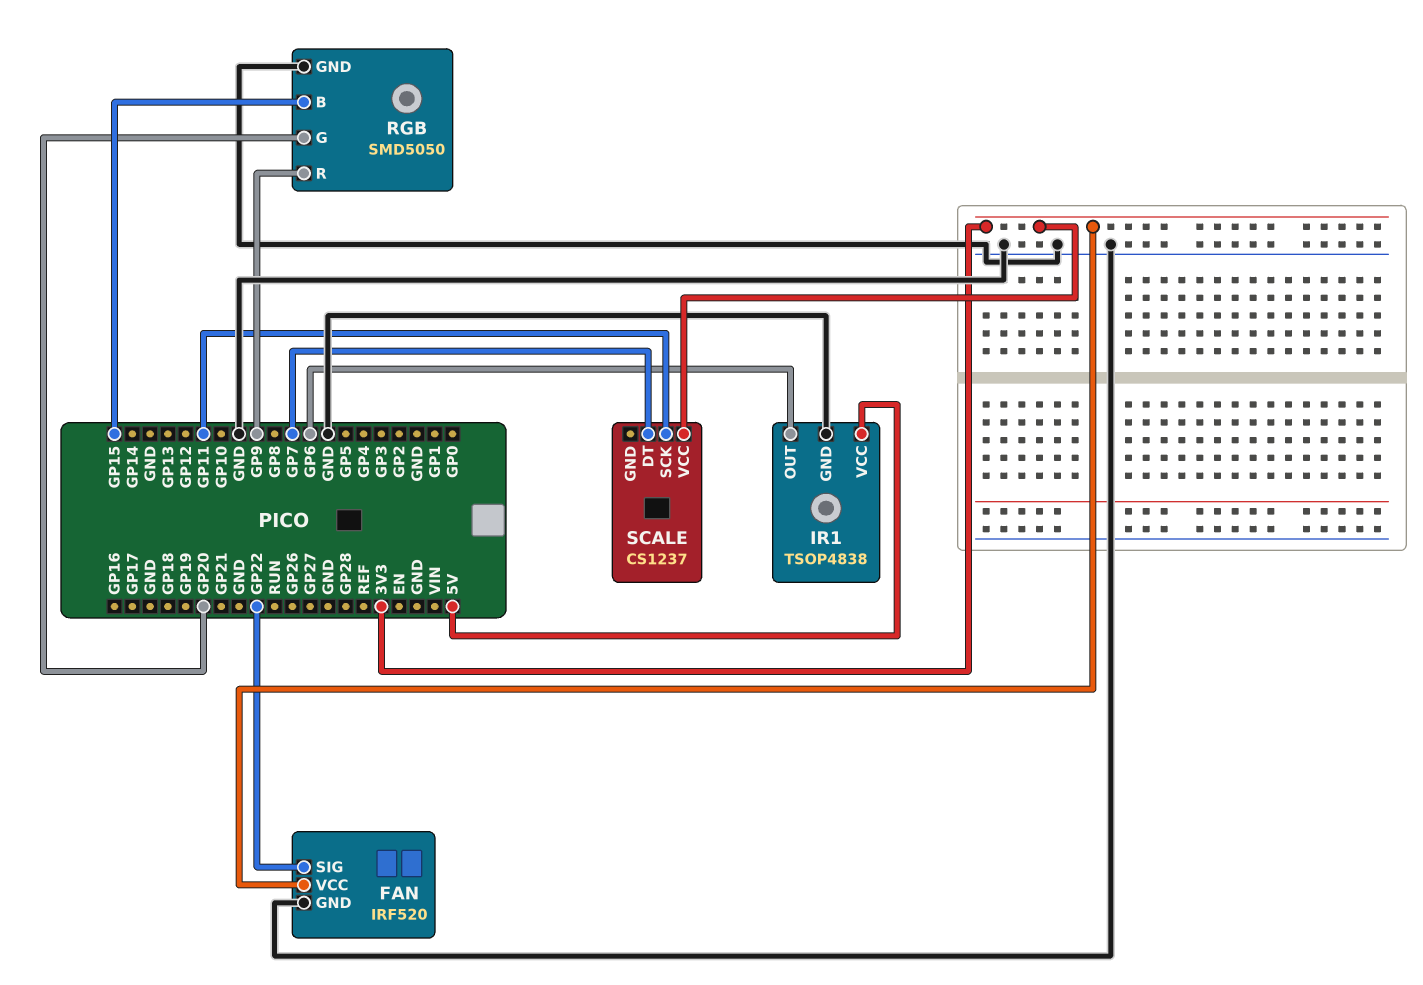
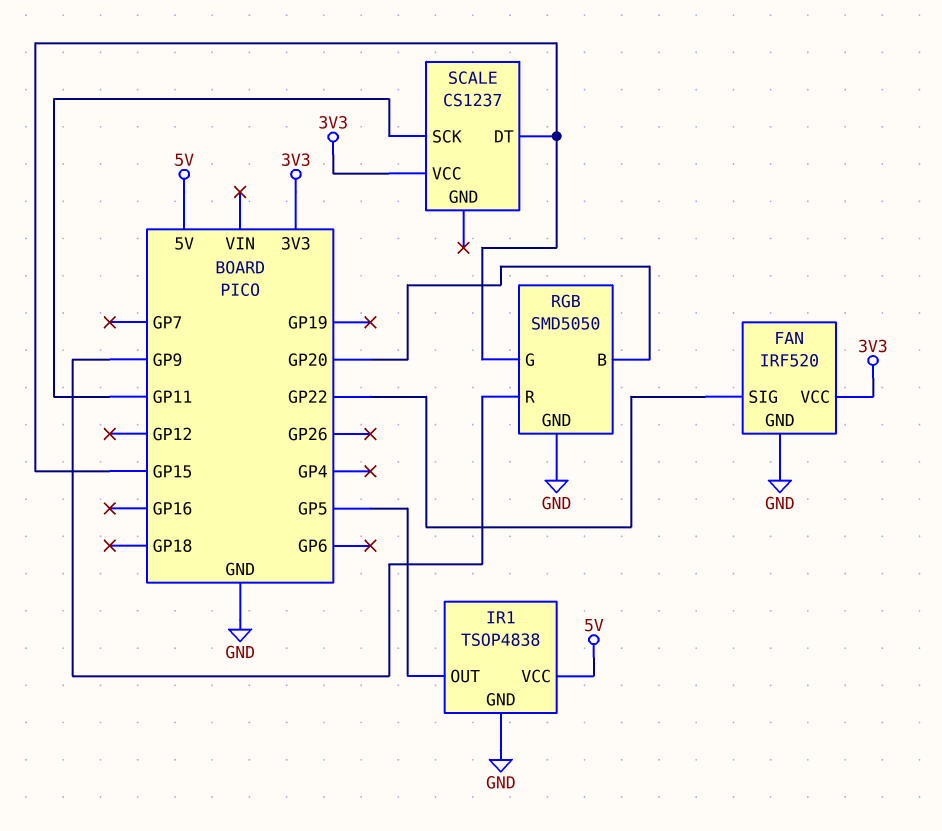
IR1 pin OUT: GP6 -> GP5
RGB pin B: GP15 -> GP20
RGB pin G: GP20 -> GP15
SCALE pin DT: GP7 -> GP15

